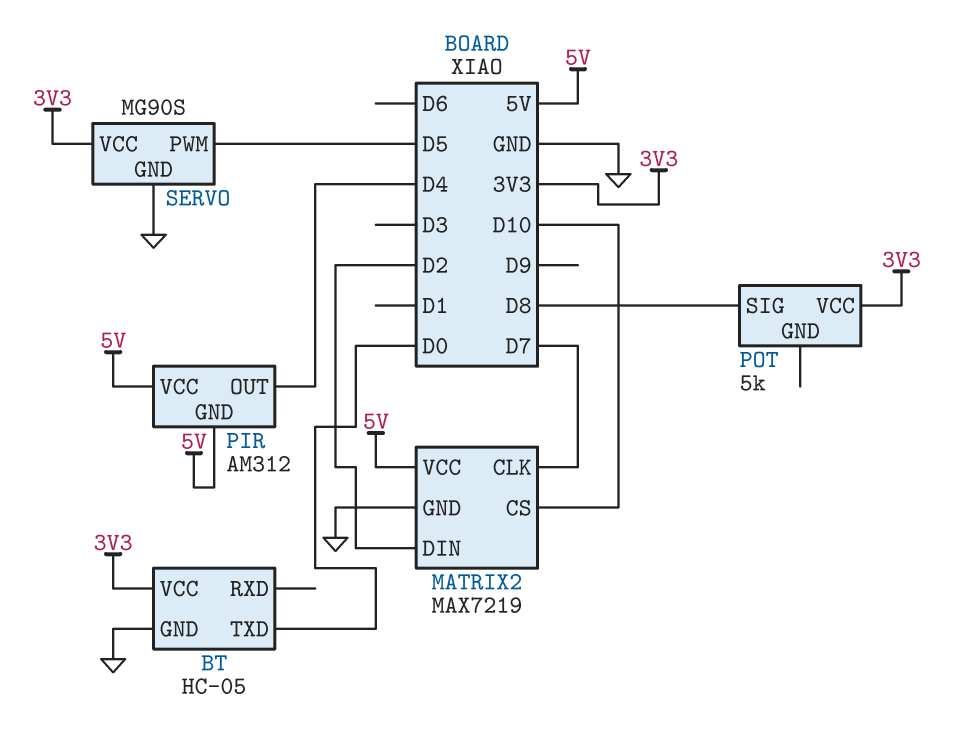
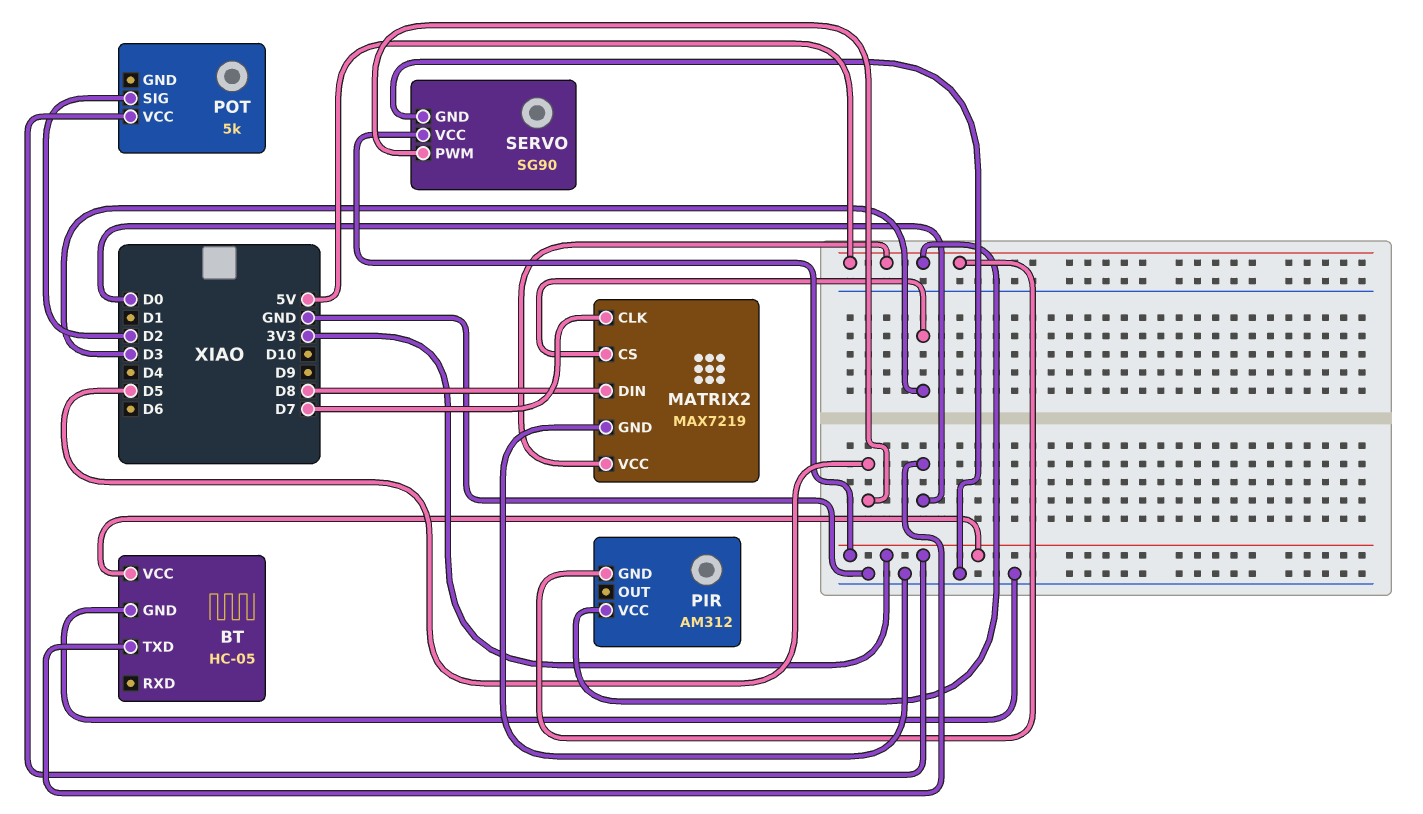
MATRIX2 pin CS: D10 -> D3
MATRIX2 pin DIN: D2 -> D8
PIR pin OUT: D4 -> none
POT pin SIG: D8 -> D2
SERVO: MG90S -> SG90

